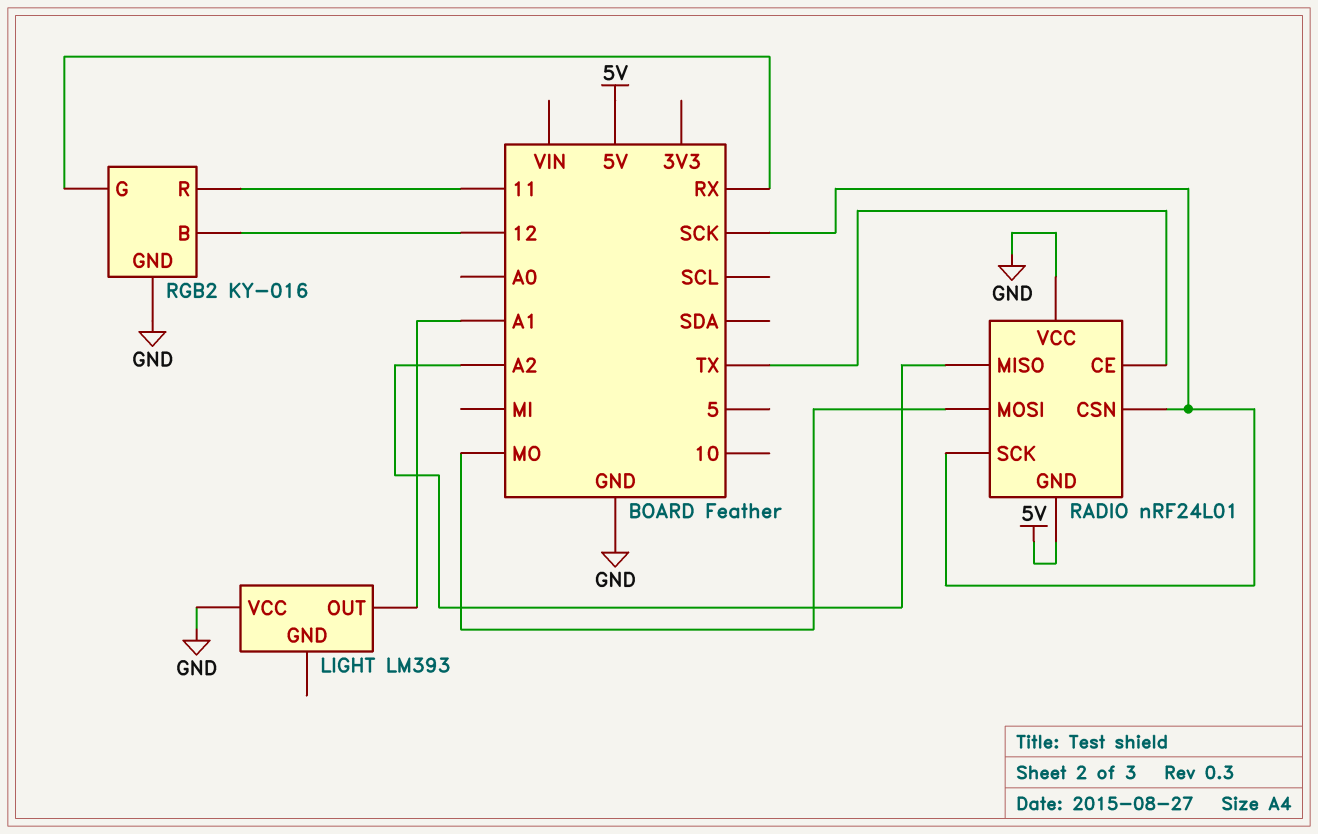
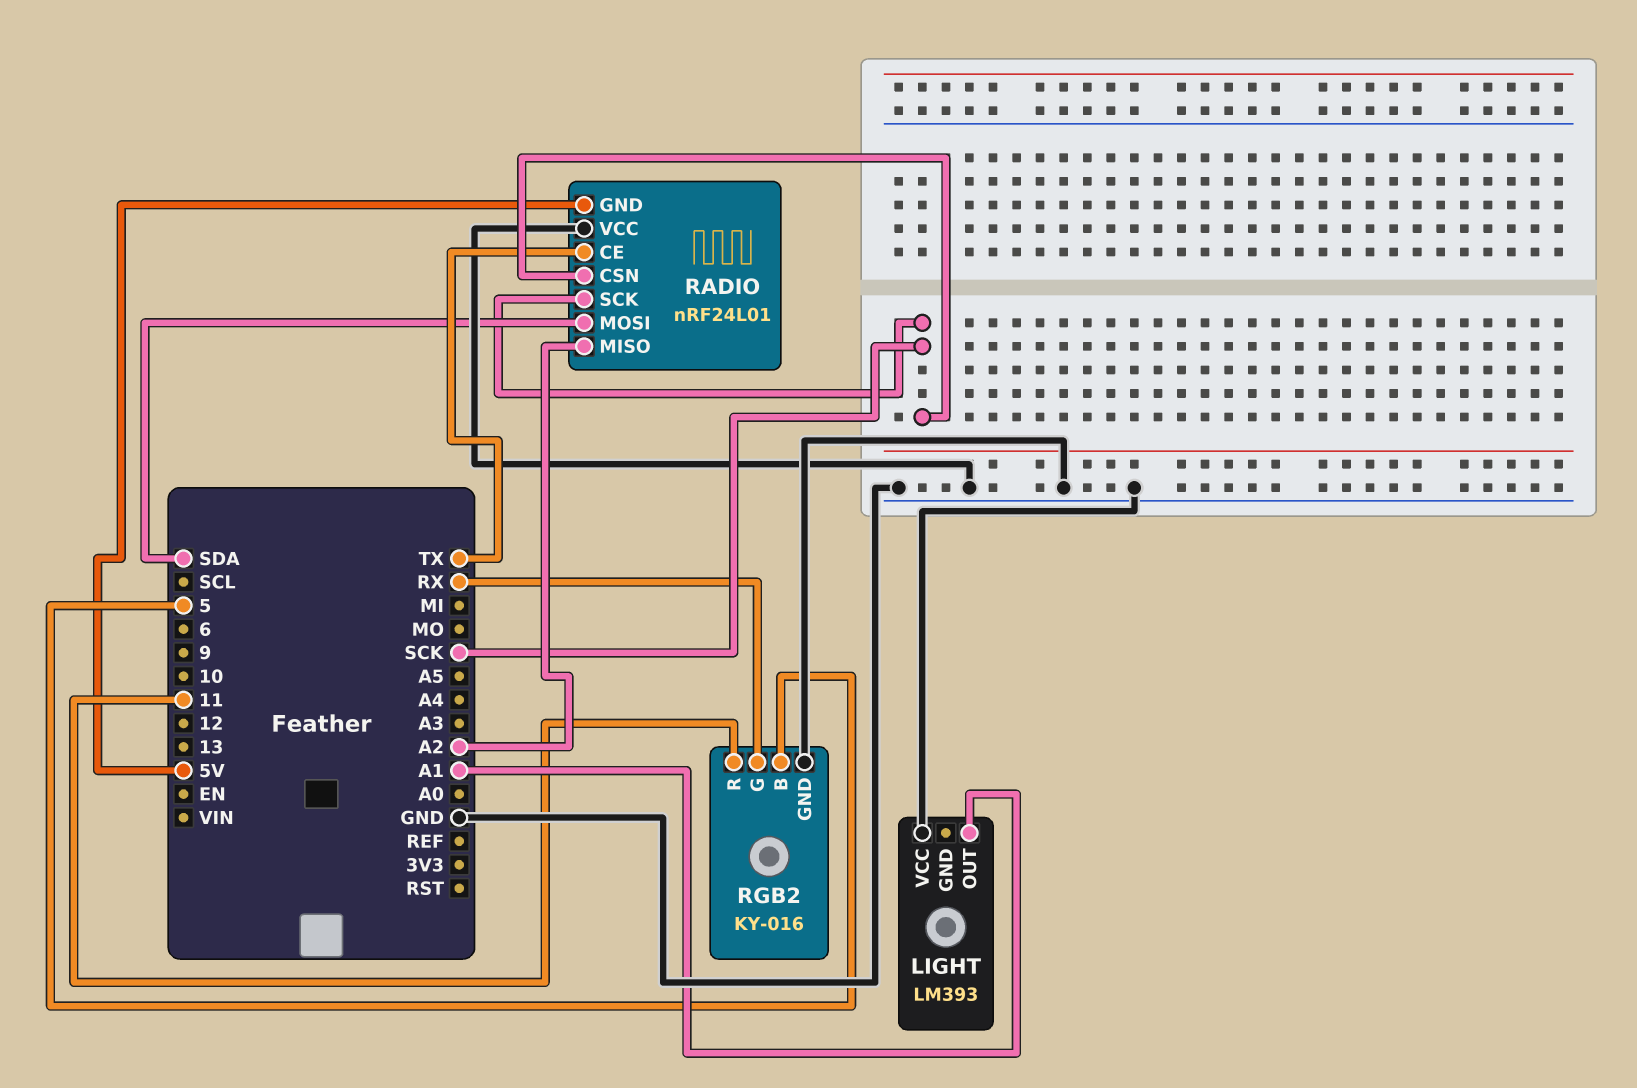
RADIO pin MOSI: MO -> SDA
RGB2 pin B: 12 -> 5

